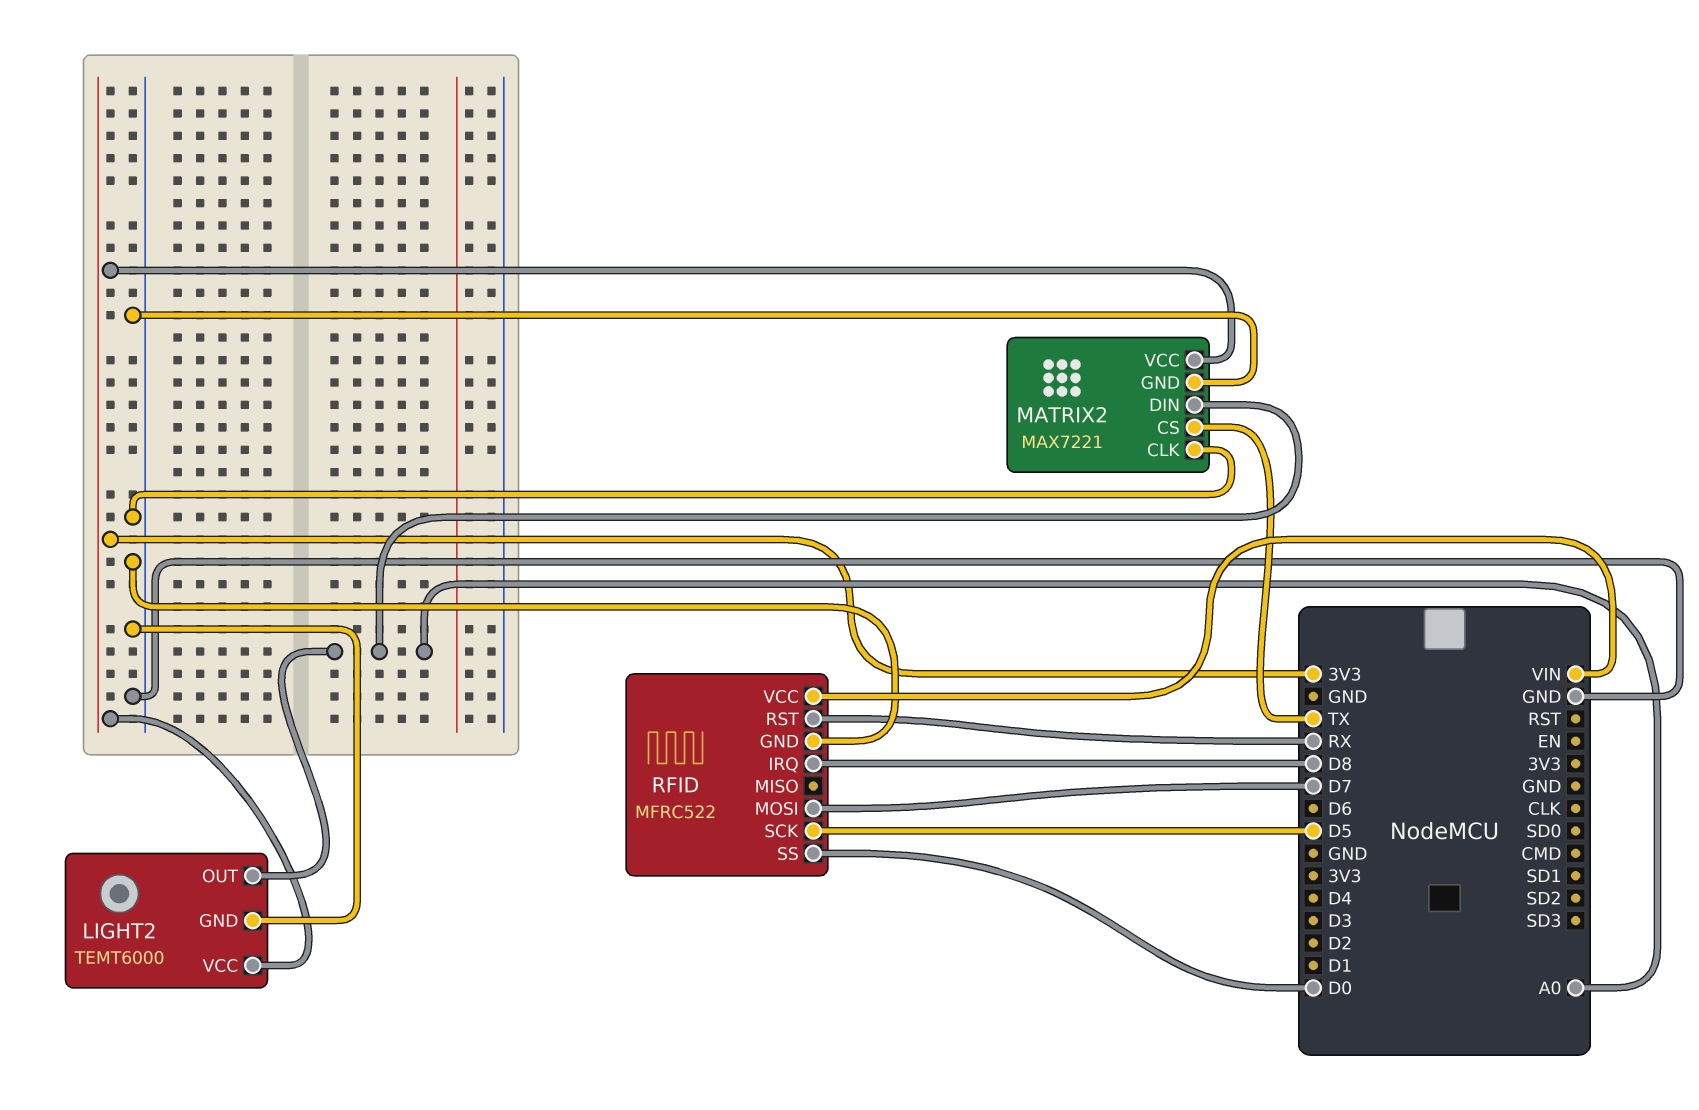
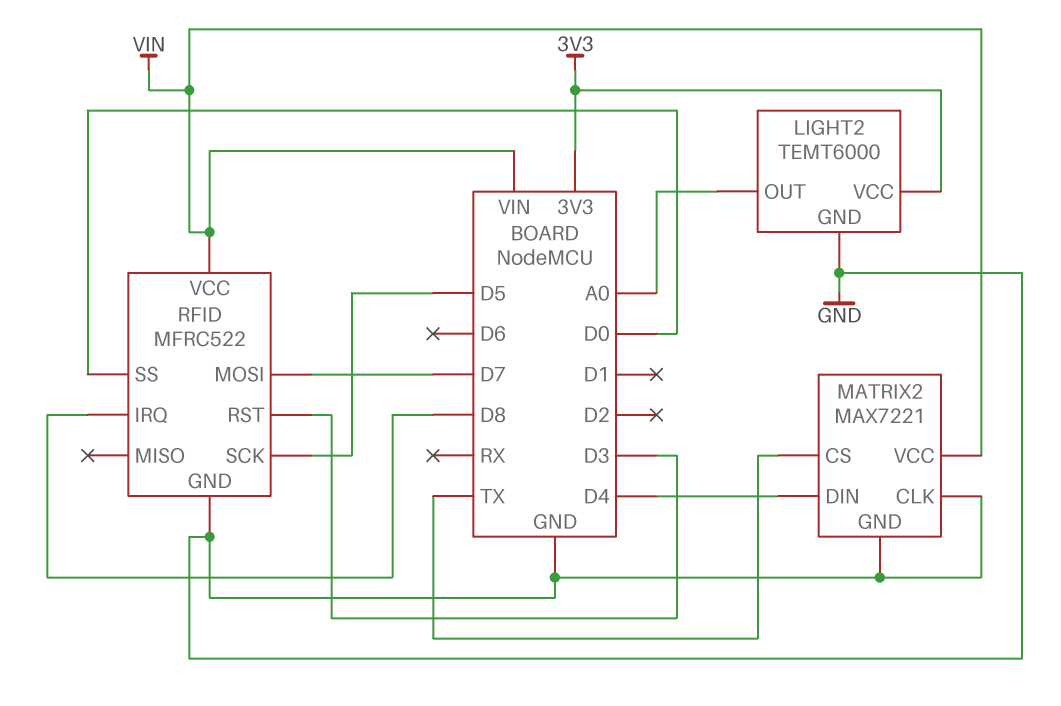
MATRIX2 pin DIN: A0 -> D4
MATRIX2 pin VCC: 3V3 -> VIN
RFID pin RST: RX -> D3

